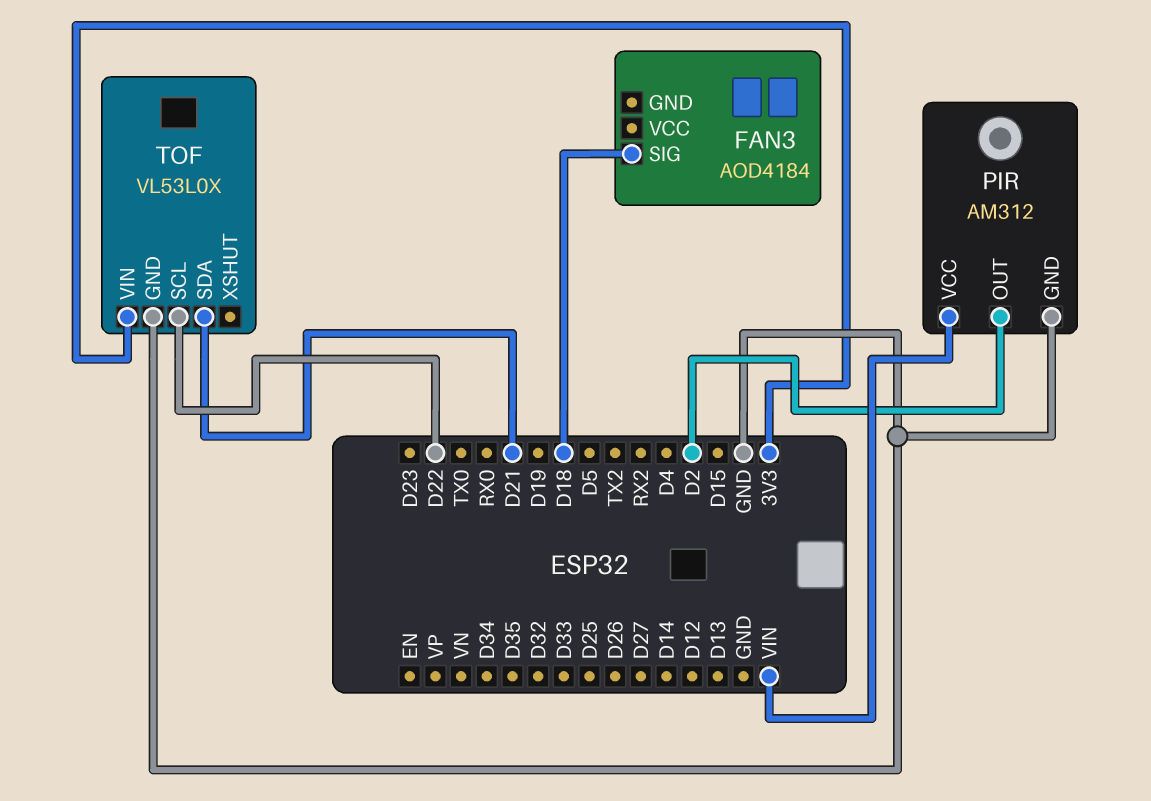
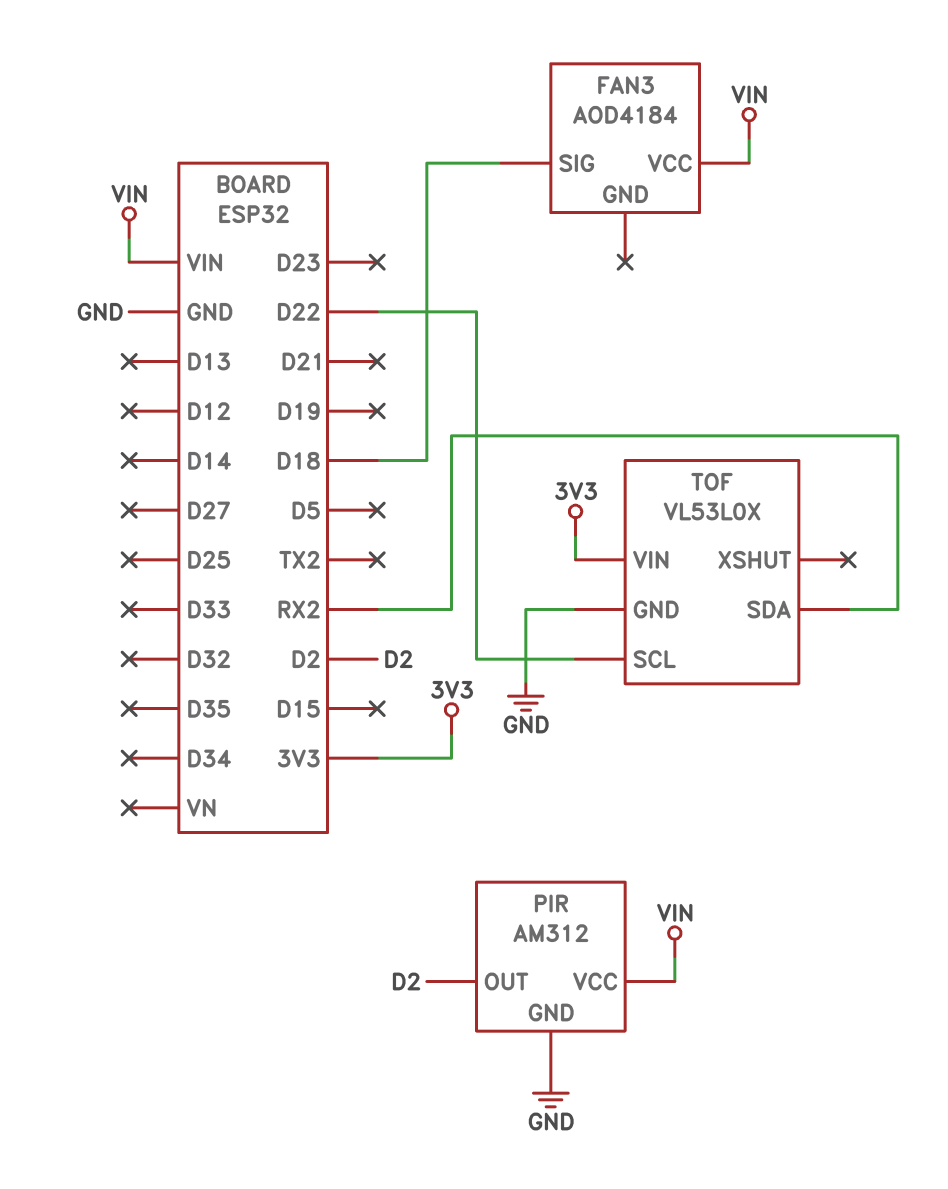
FAN3 pin VCC: none -> VIN
TOF pin SDA: D21 -> RX2

